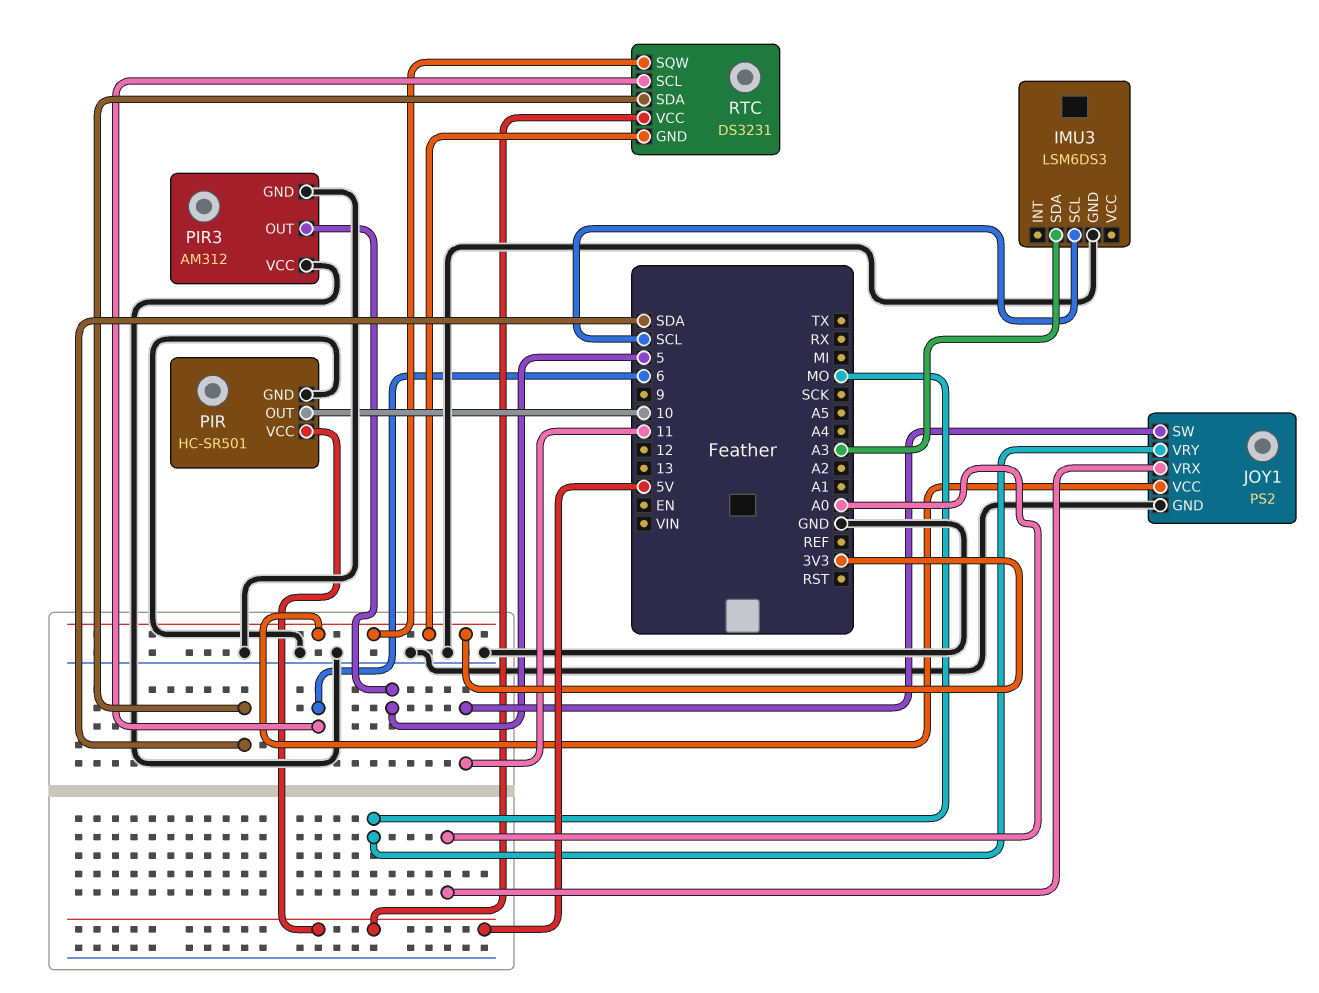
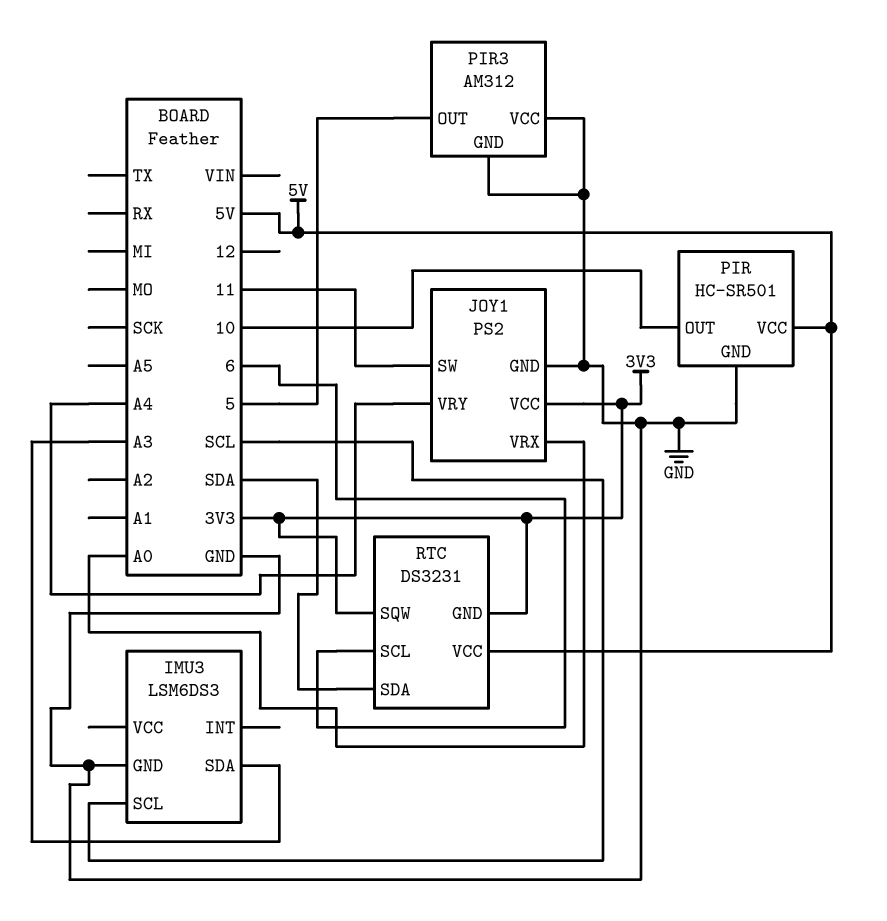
JOY1 pin VRY: MO -> A4

